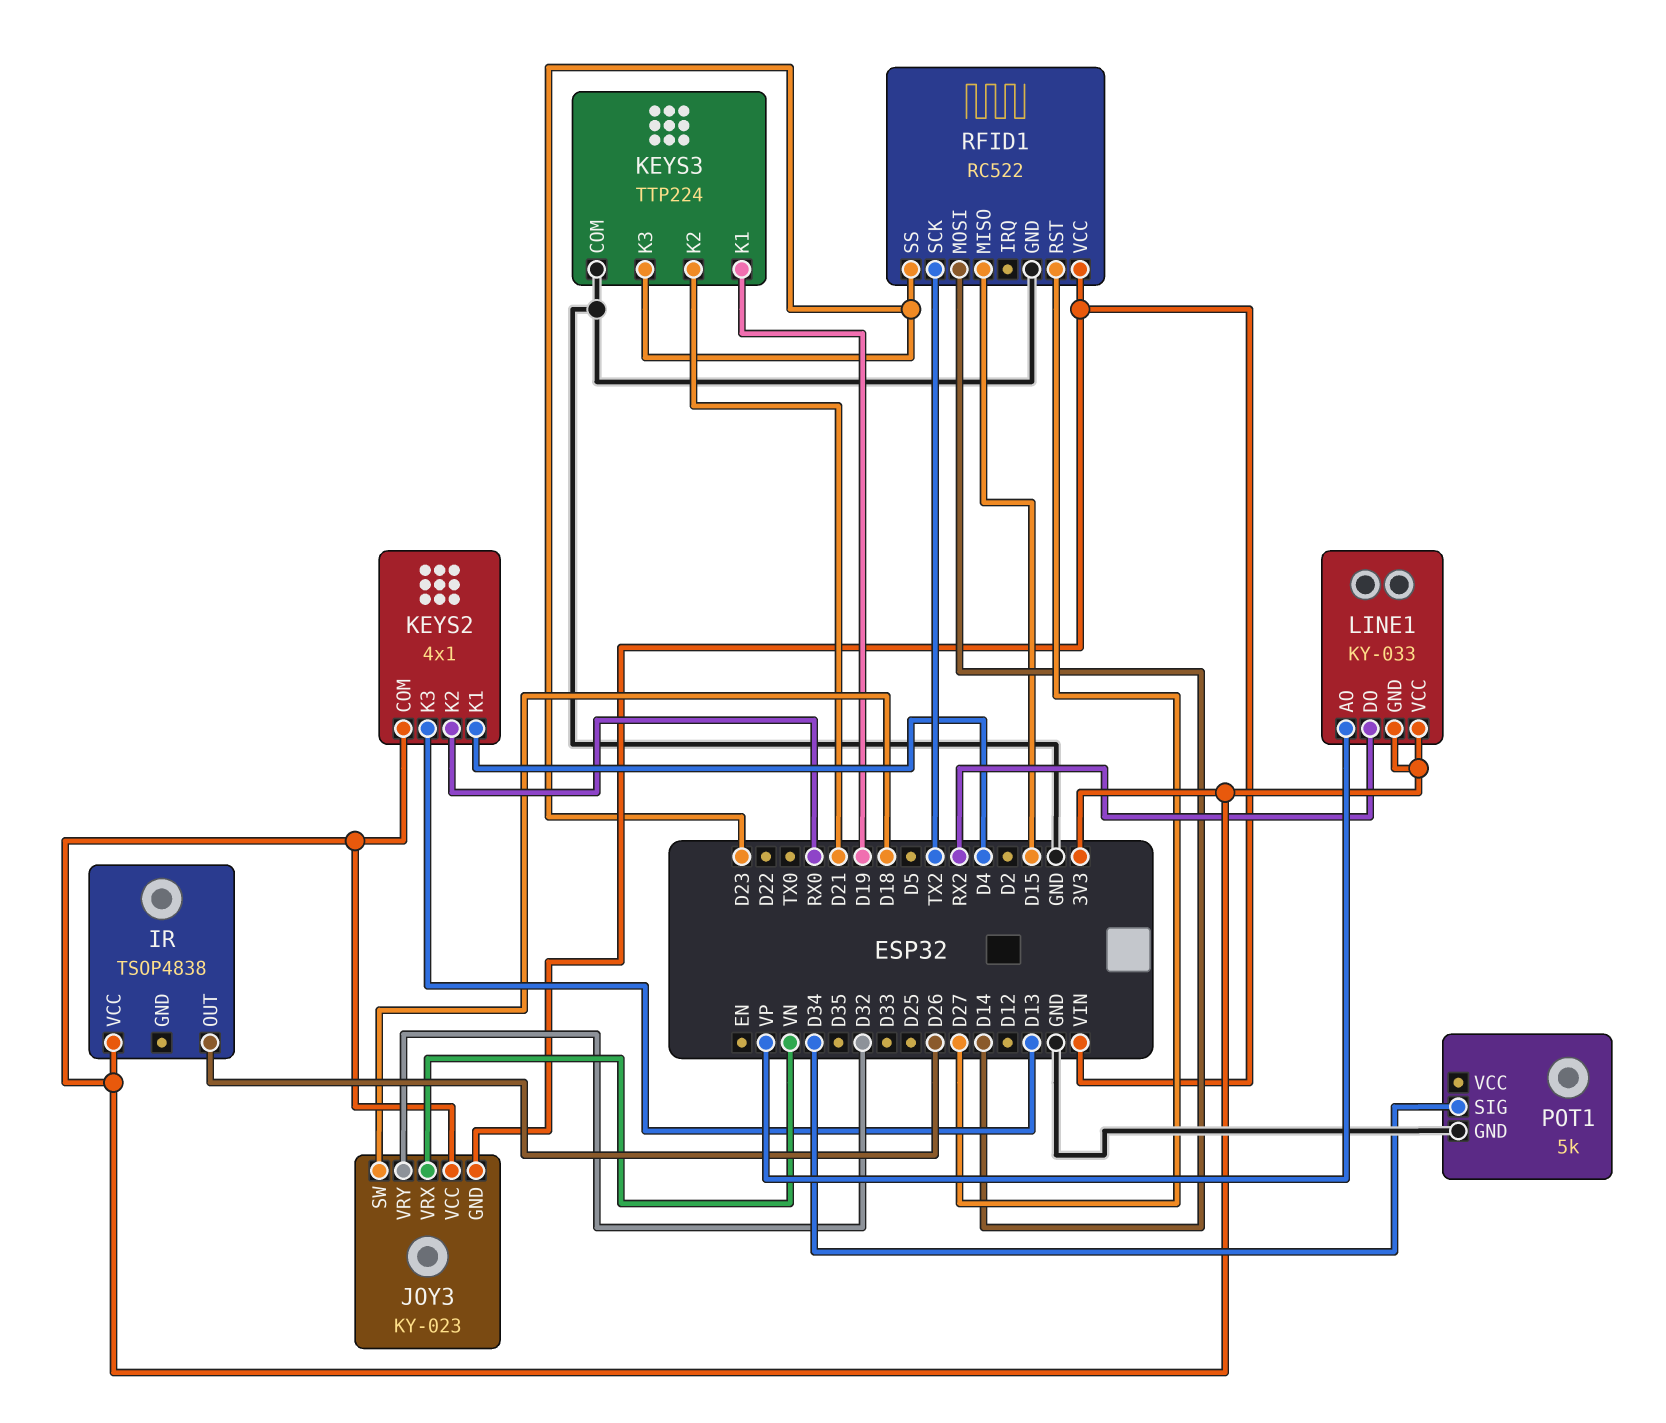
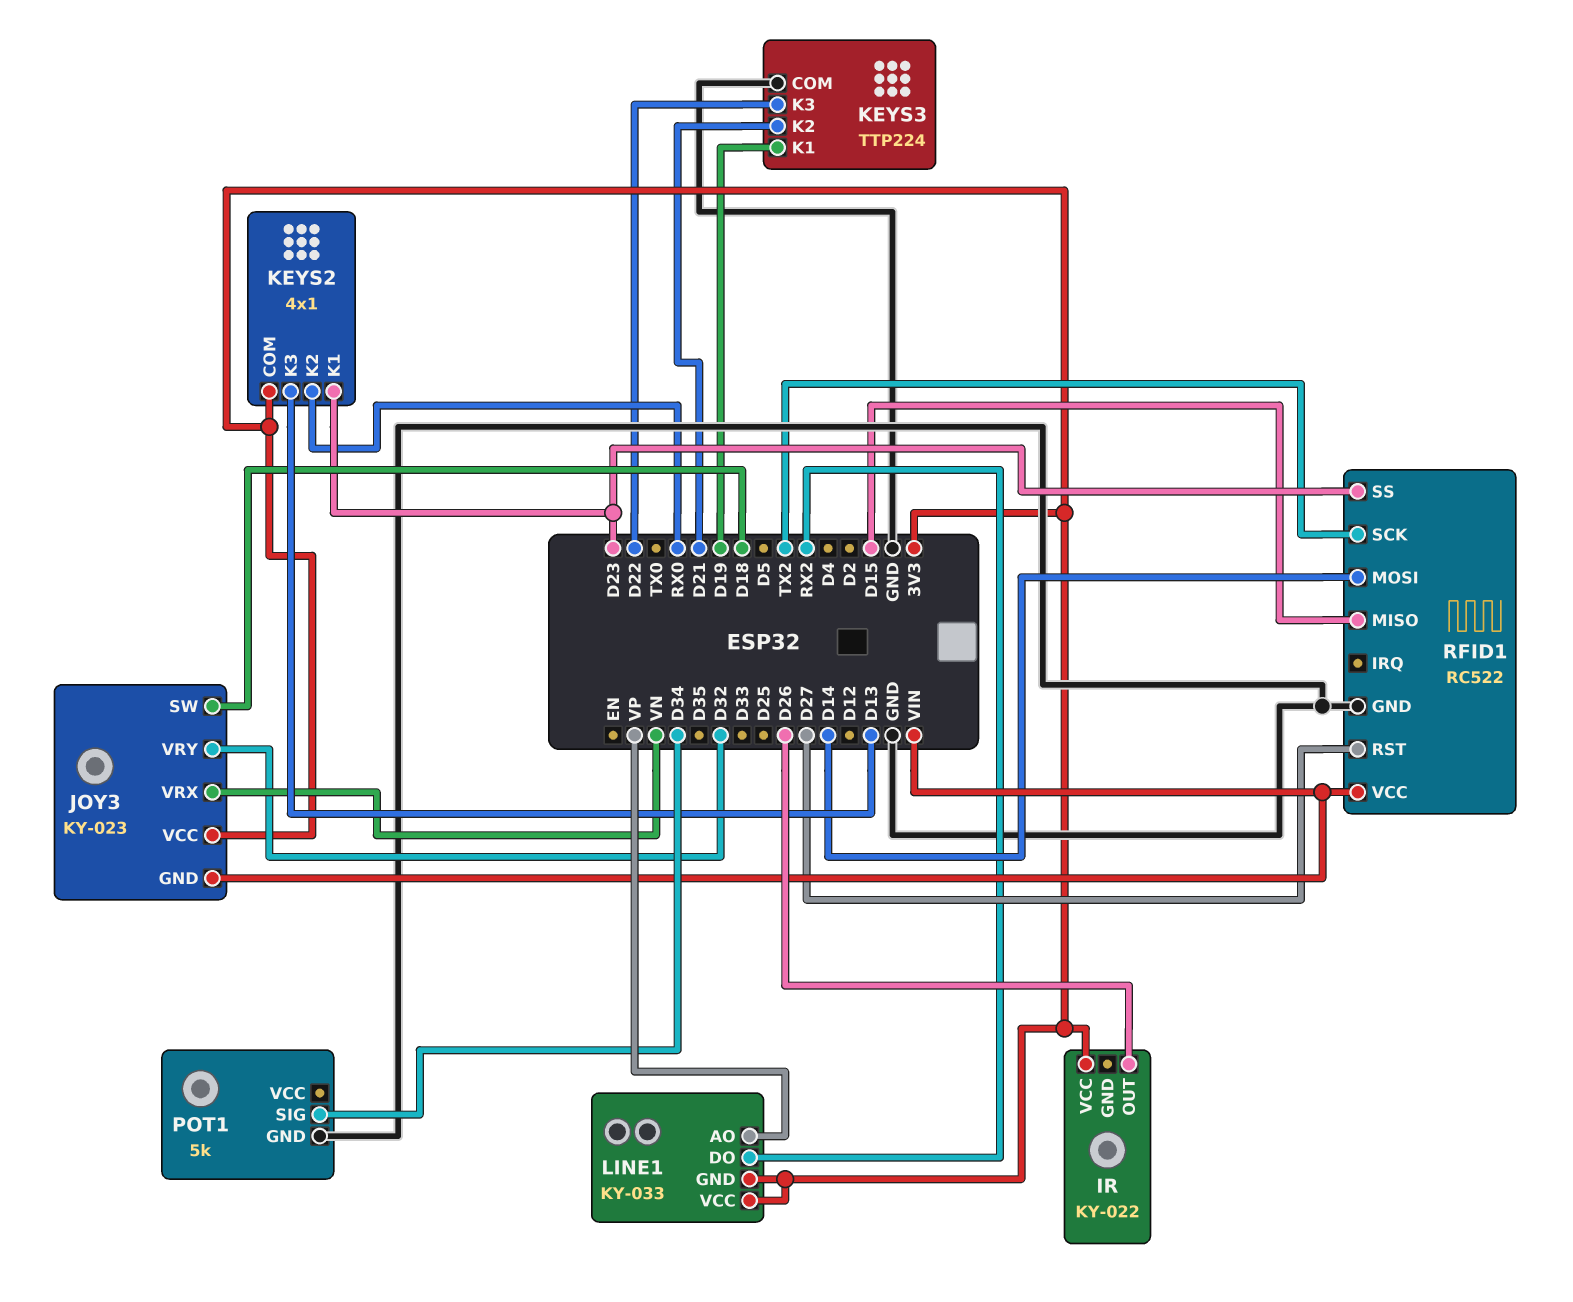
IR: TSOP4838 -> KY-022
KEYS2 pin K1: D4 -> D23
KEYS3 pin K3: D23 -> D22

